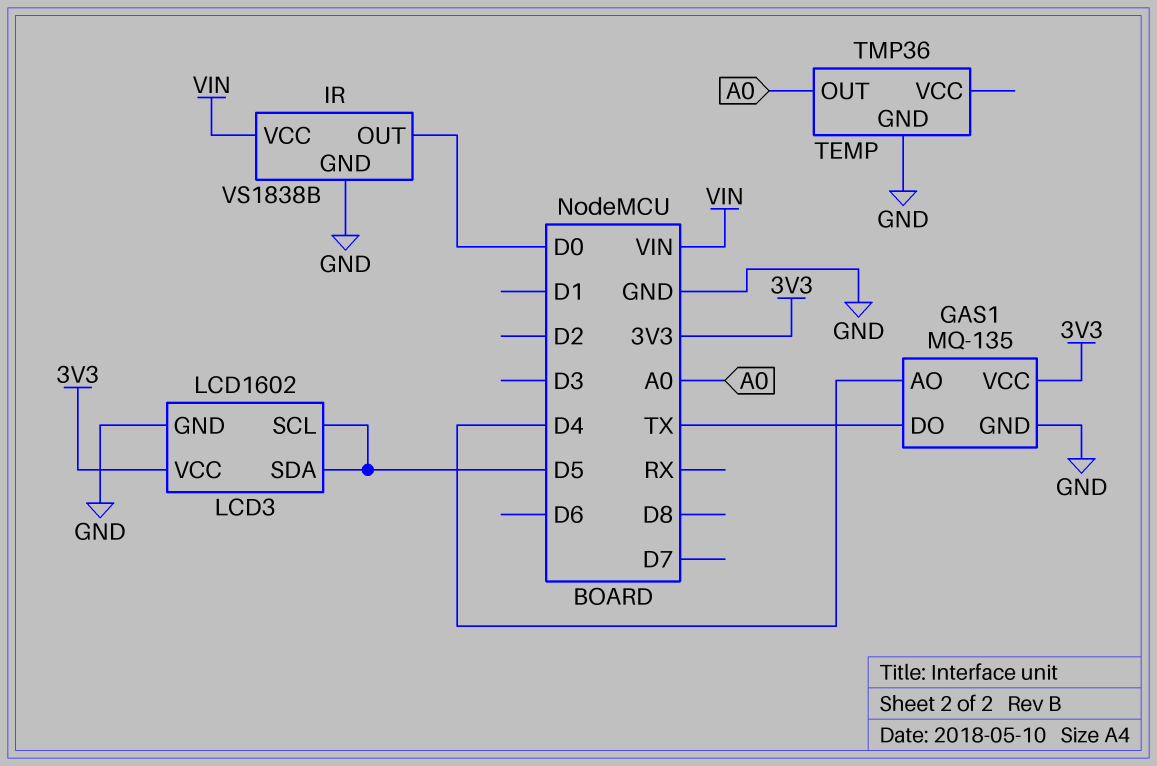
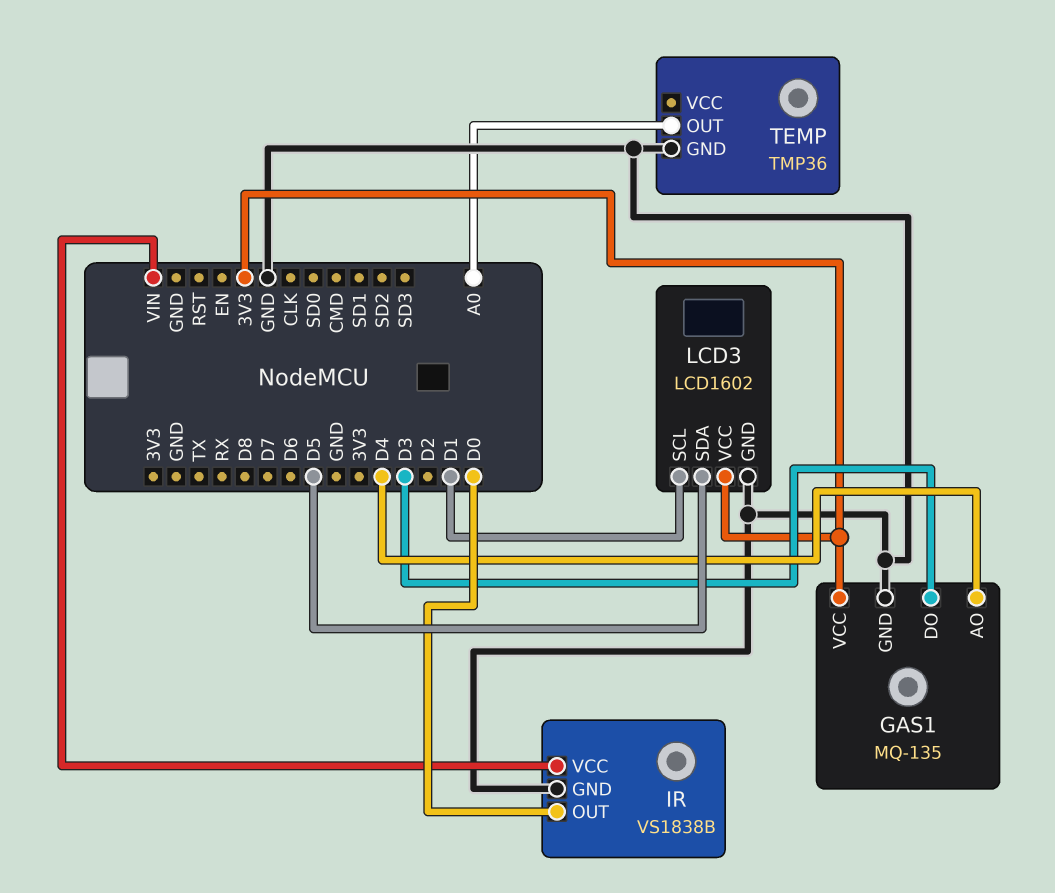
GAS1 pin DO: TX -> D3
LCD3 pin SCL: D5 -> D1

